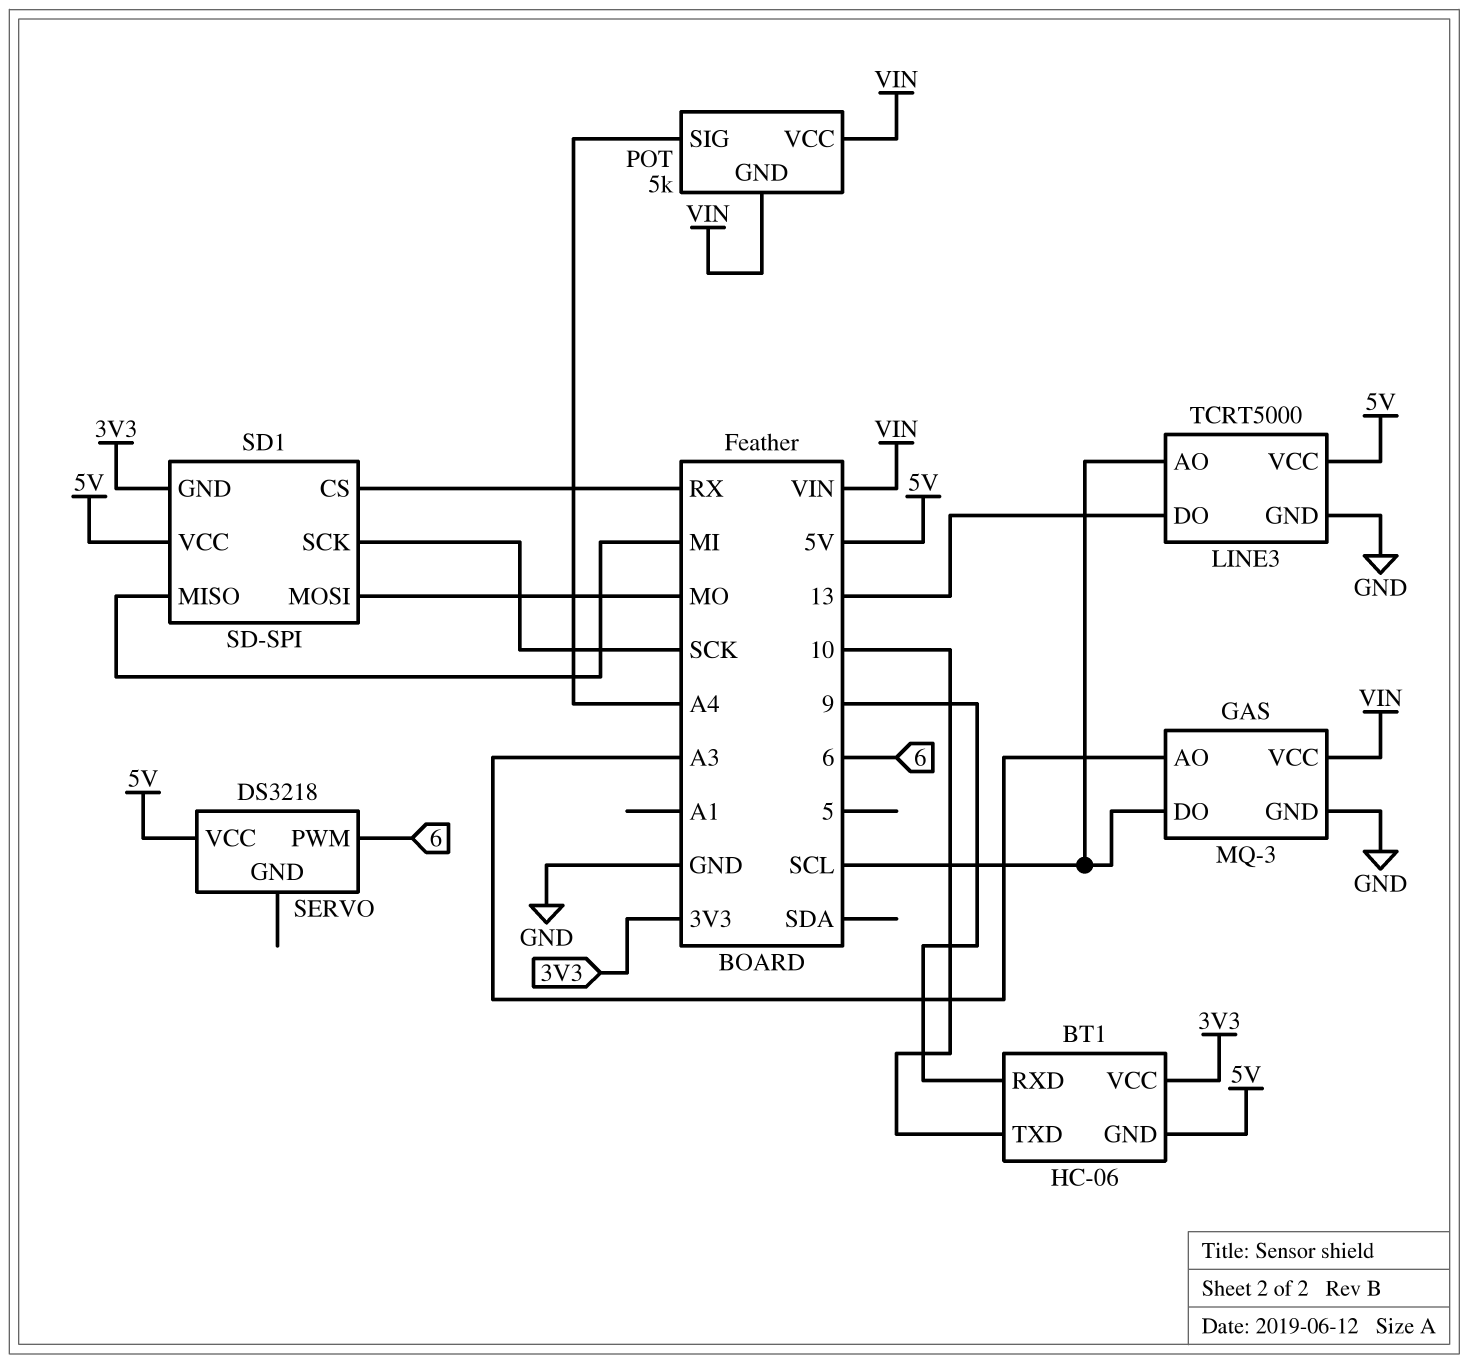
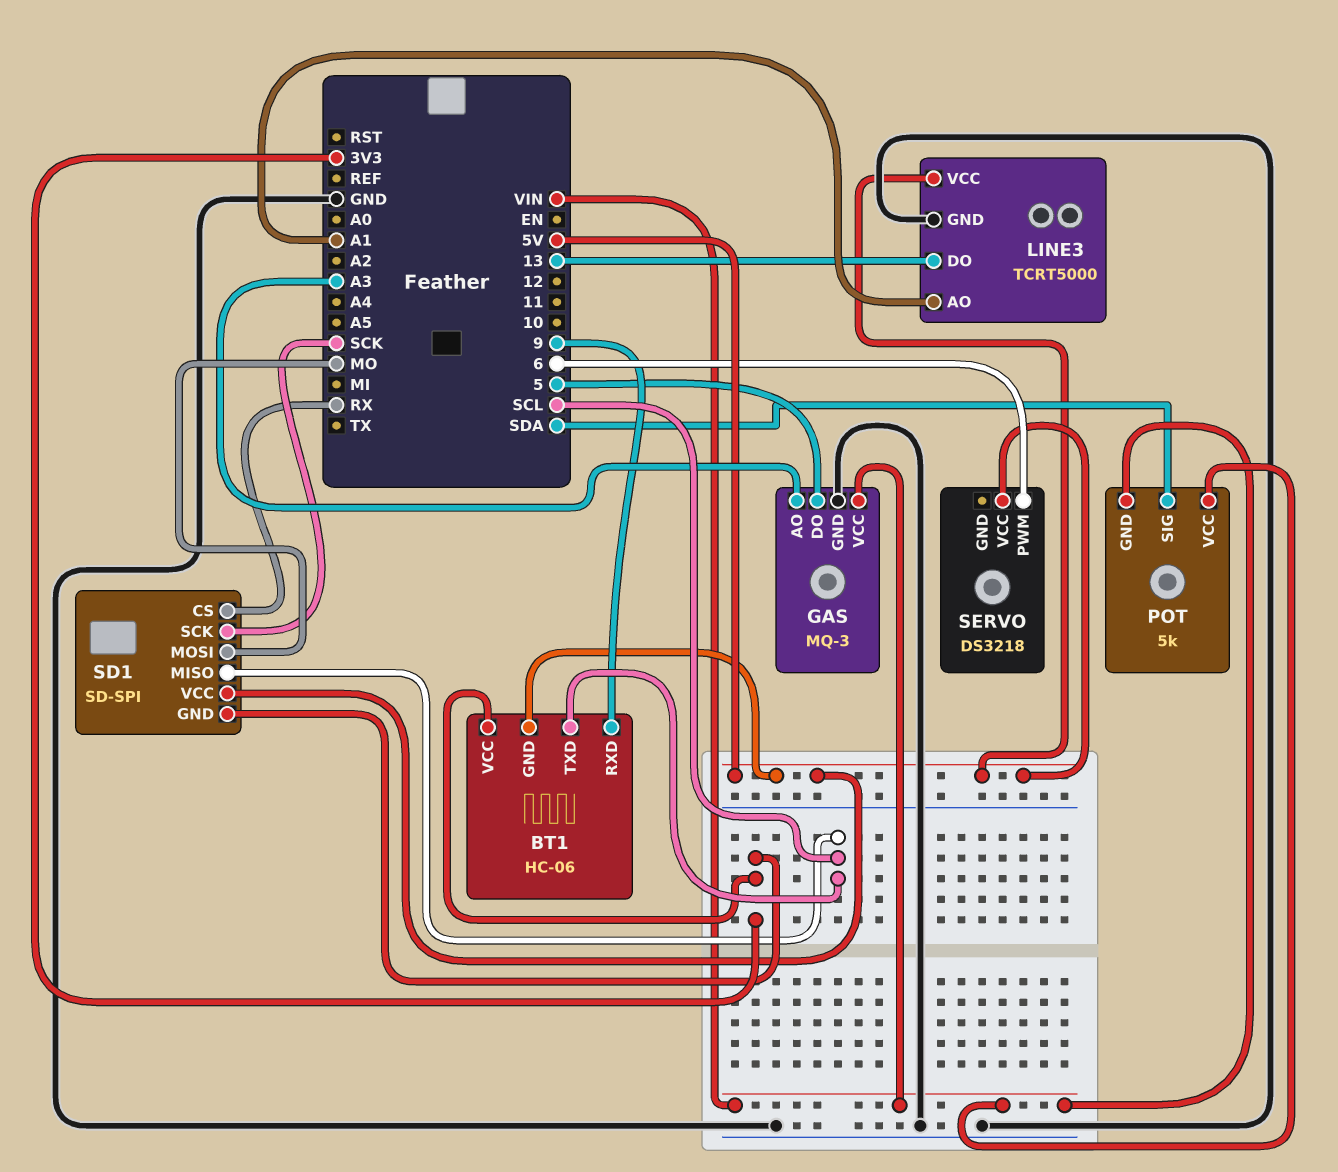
BT1 pin TXD: 10 -> SCL
GAS pin DO: SCL -> 5
LINE3 pin AO: SCL -> A1
POT pin SIG: A4 -> SDA
SD1 pin MISO: MI -> SCL

